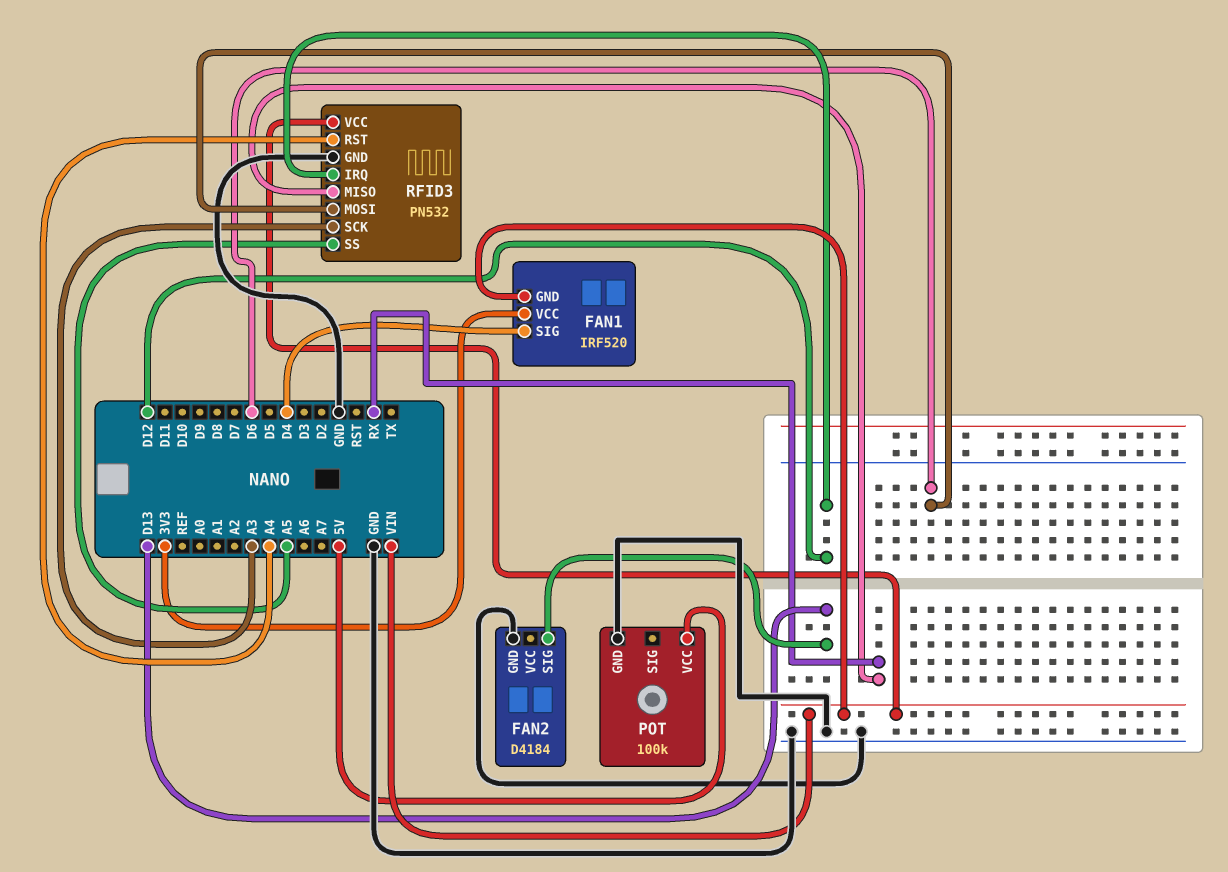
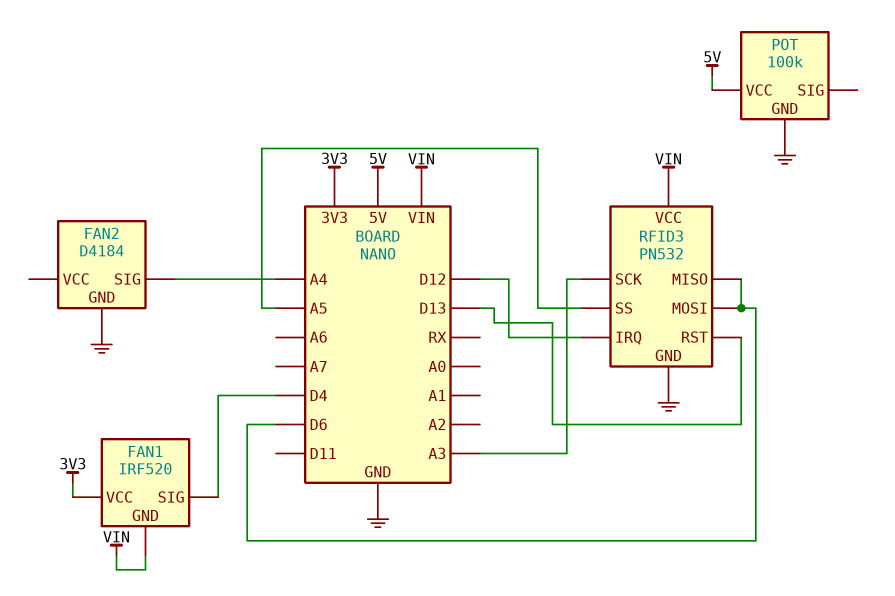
FAN2 pin SIG: D13 -> A4
RFID3 pin MISO: RX -> D6
RFID3 pin RST: A4 -> D13

